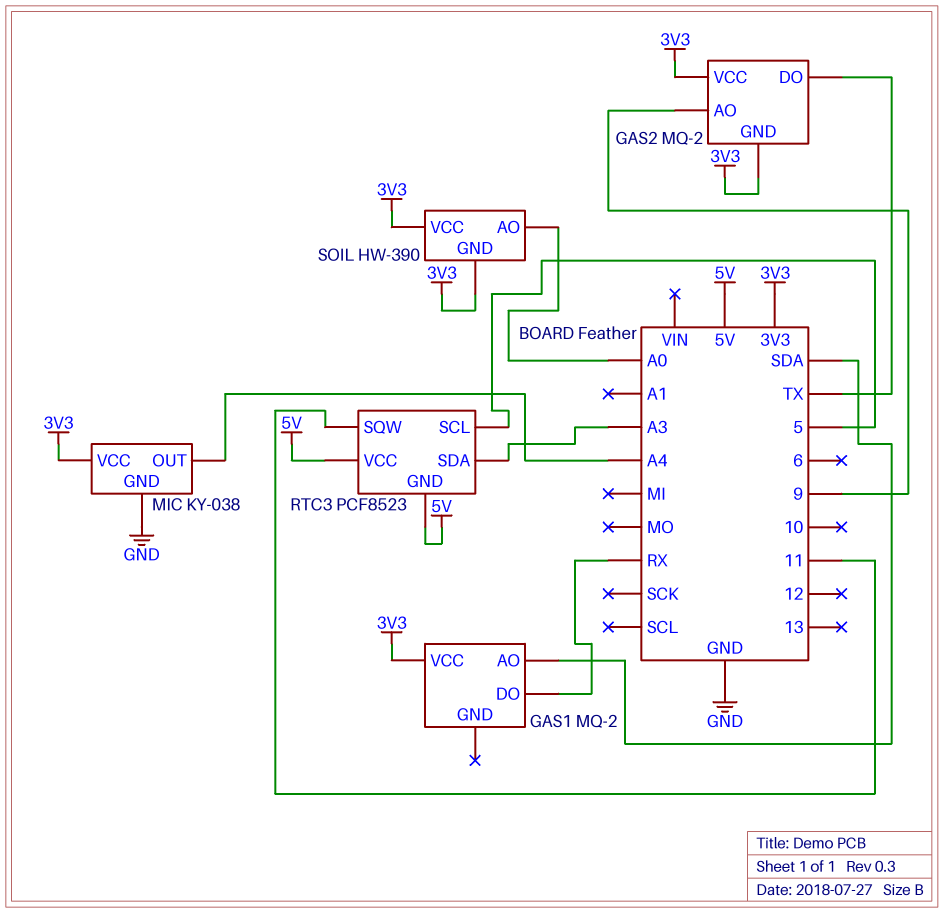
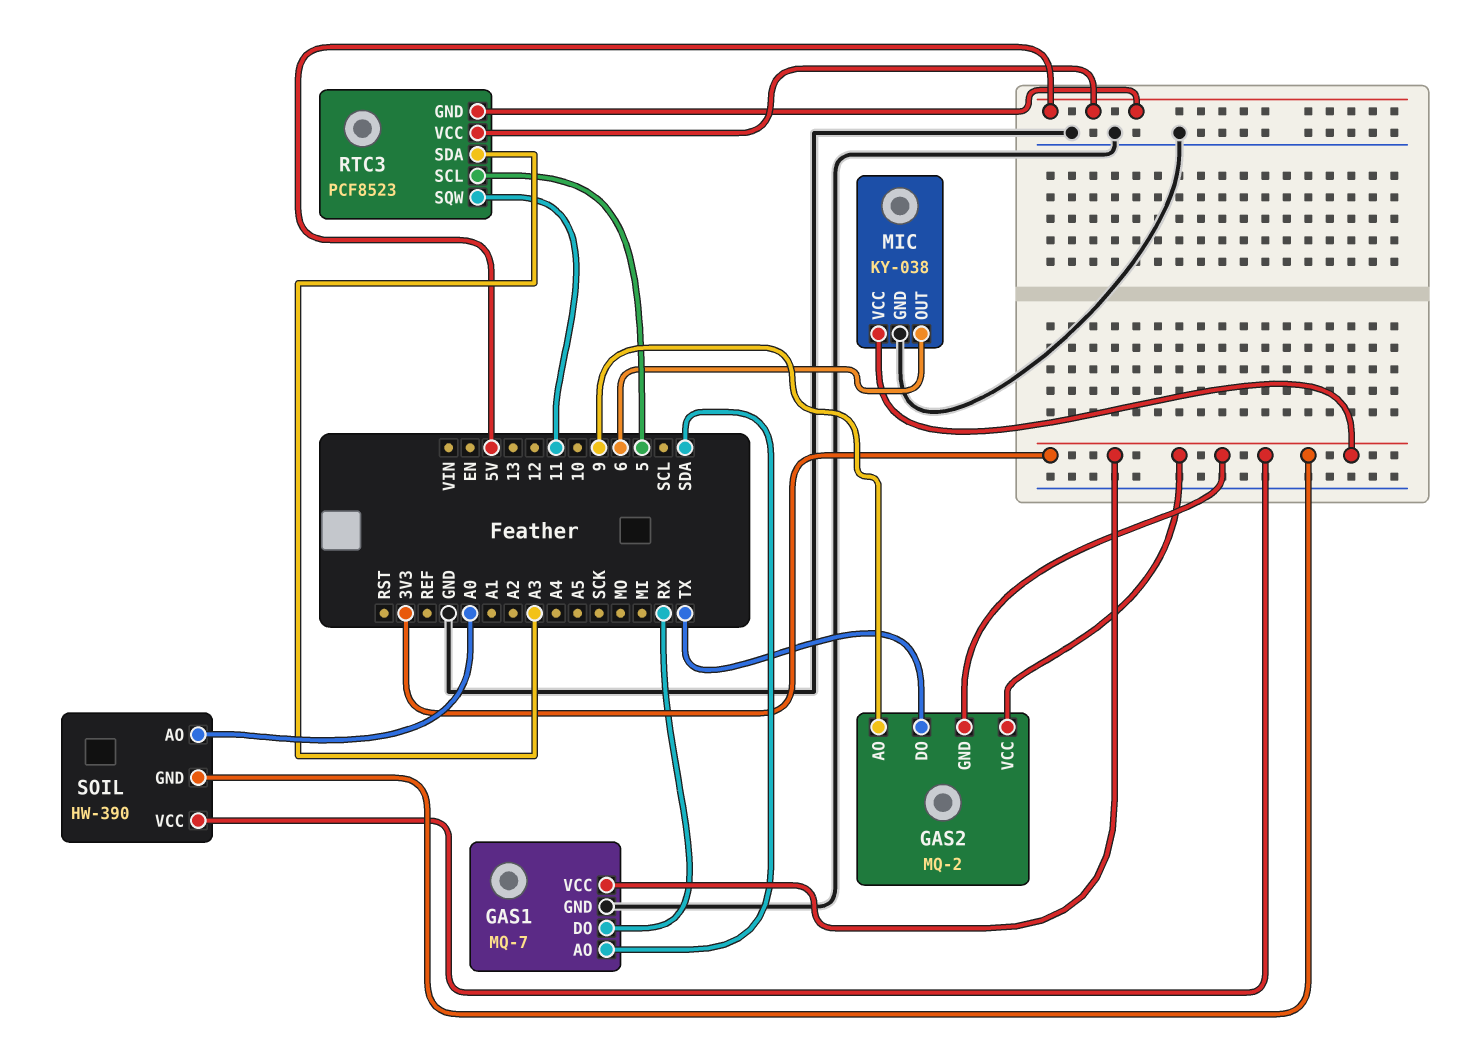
GAS1: MQ-2 -> MQ-7
GAS1 pin GND: none -> GND
MIC pin OUT: A4 -> 6

